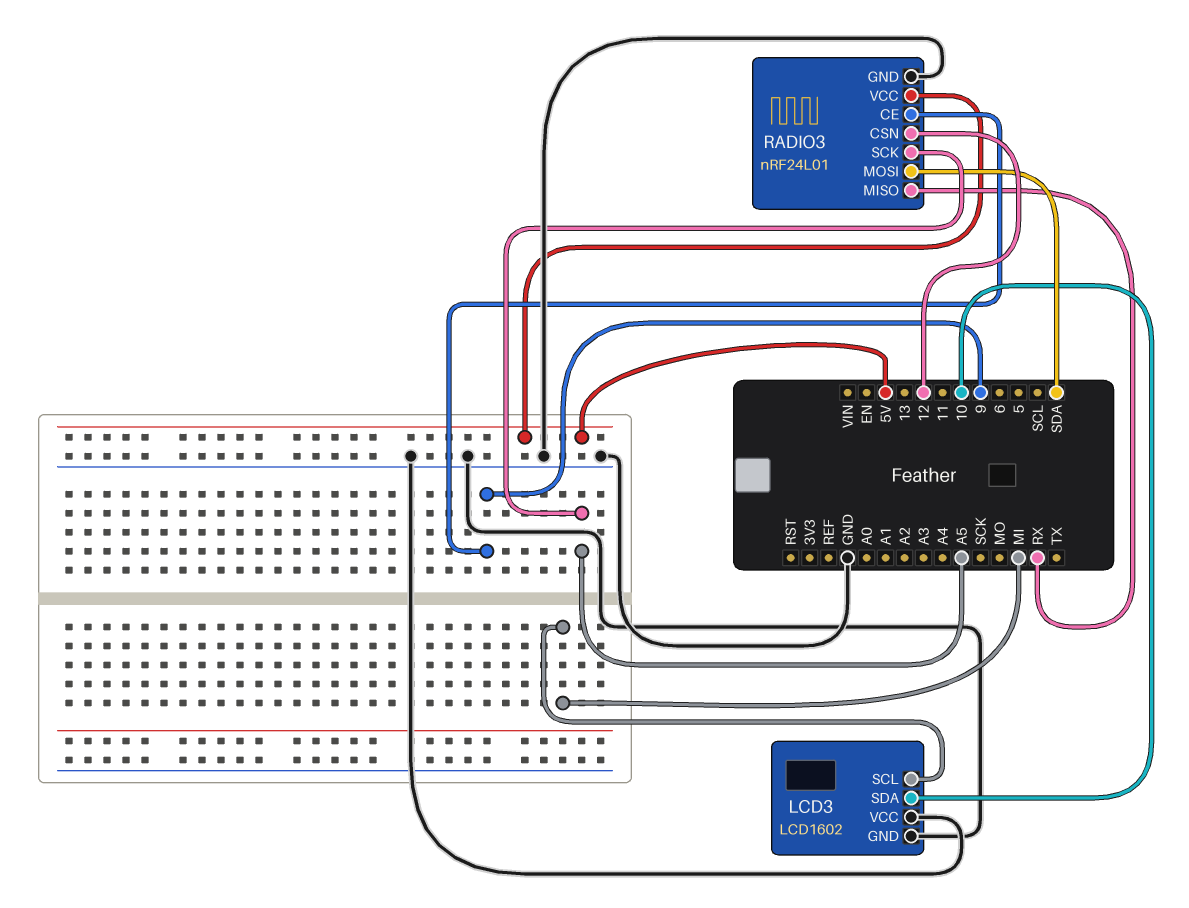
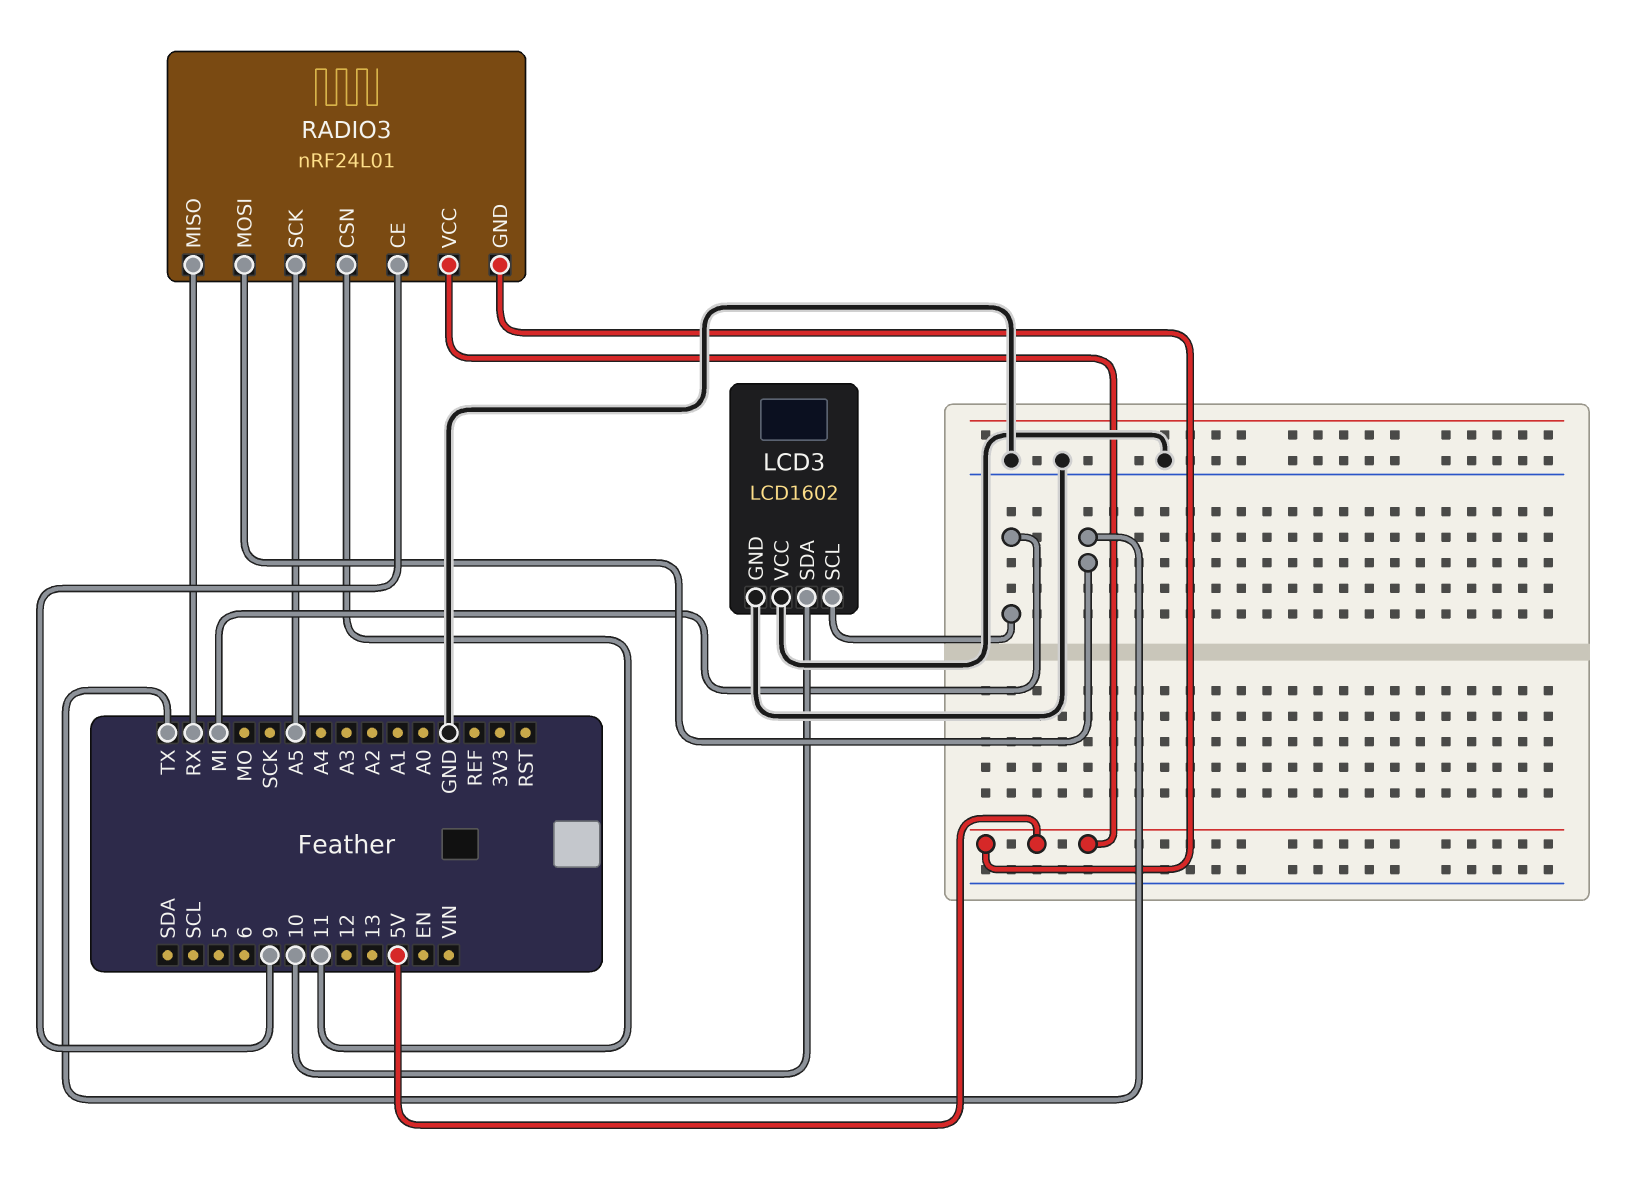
RADIO3 pin CSN: 12 -> 11
RADIO3 pin GND: GND -> 5V
RADIO3 pin MOSI: SDA -> TX

